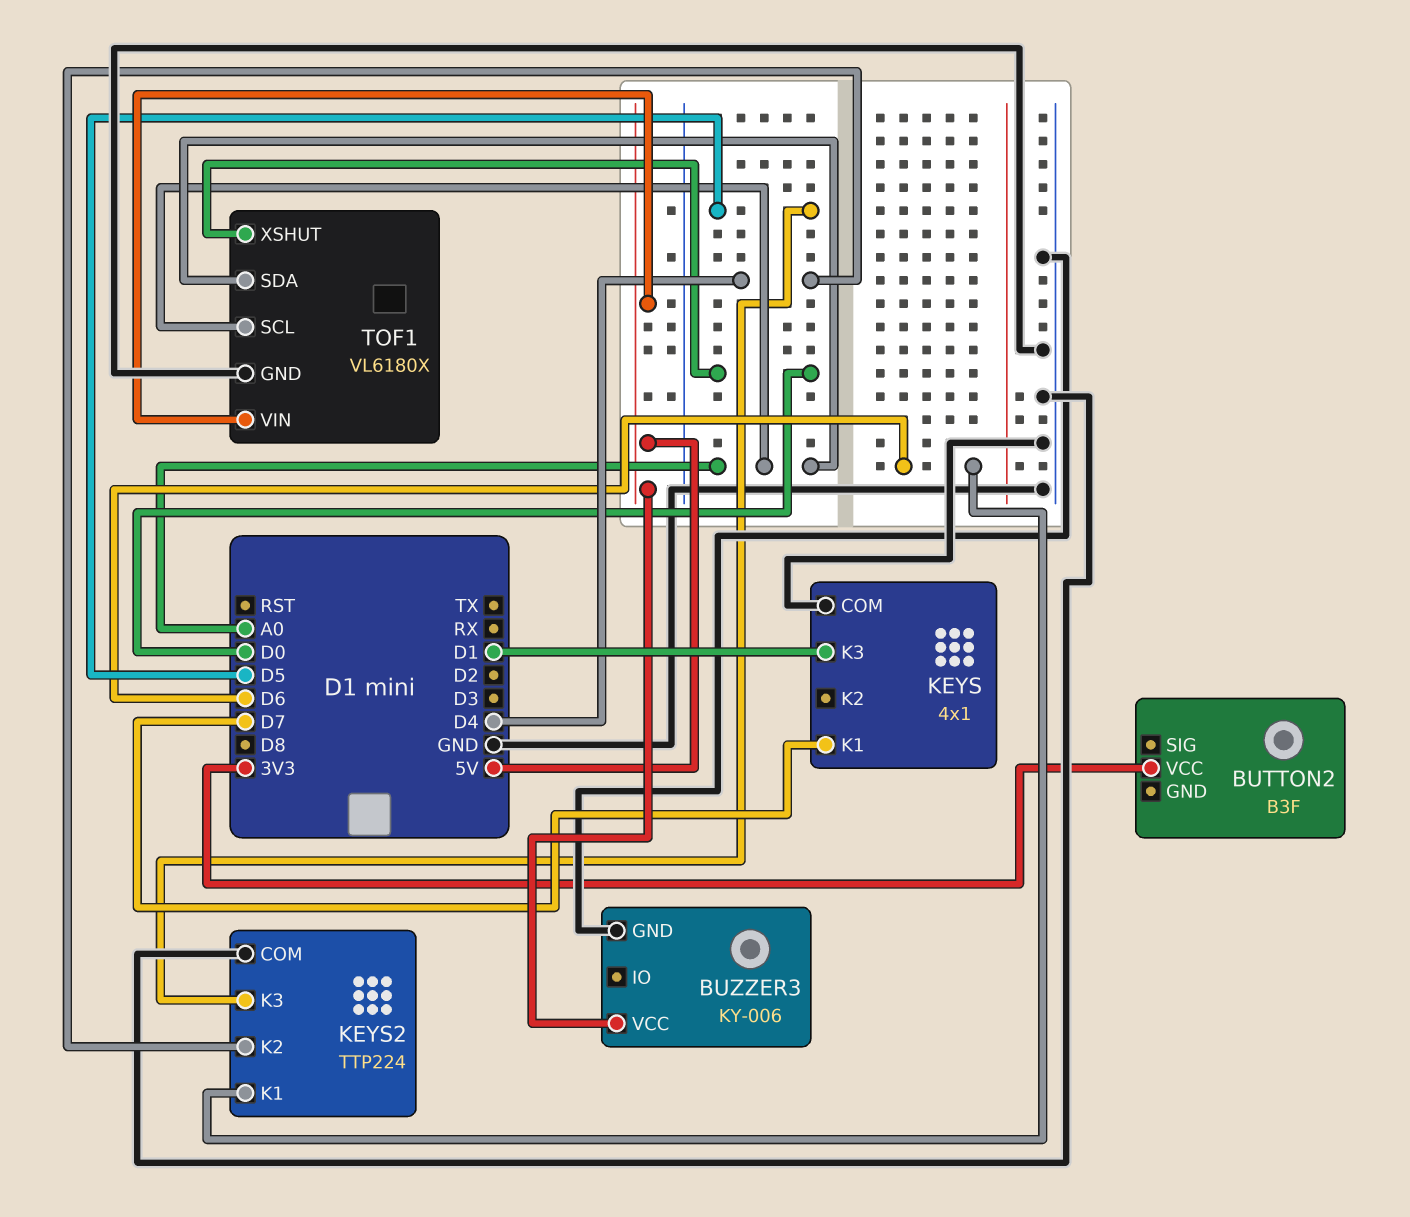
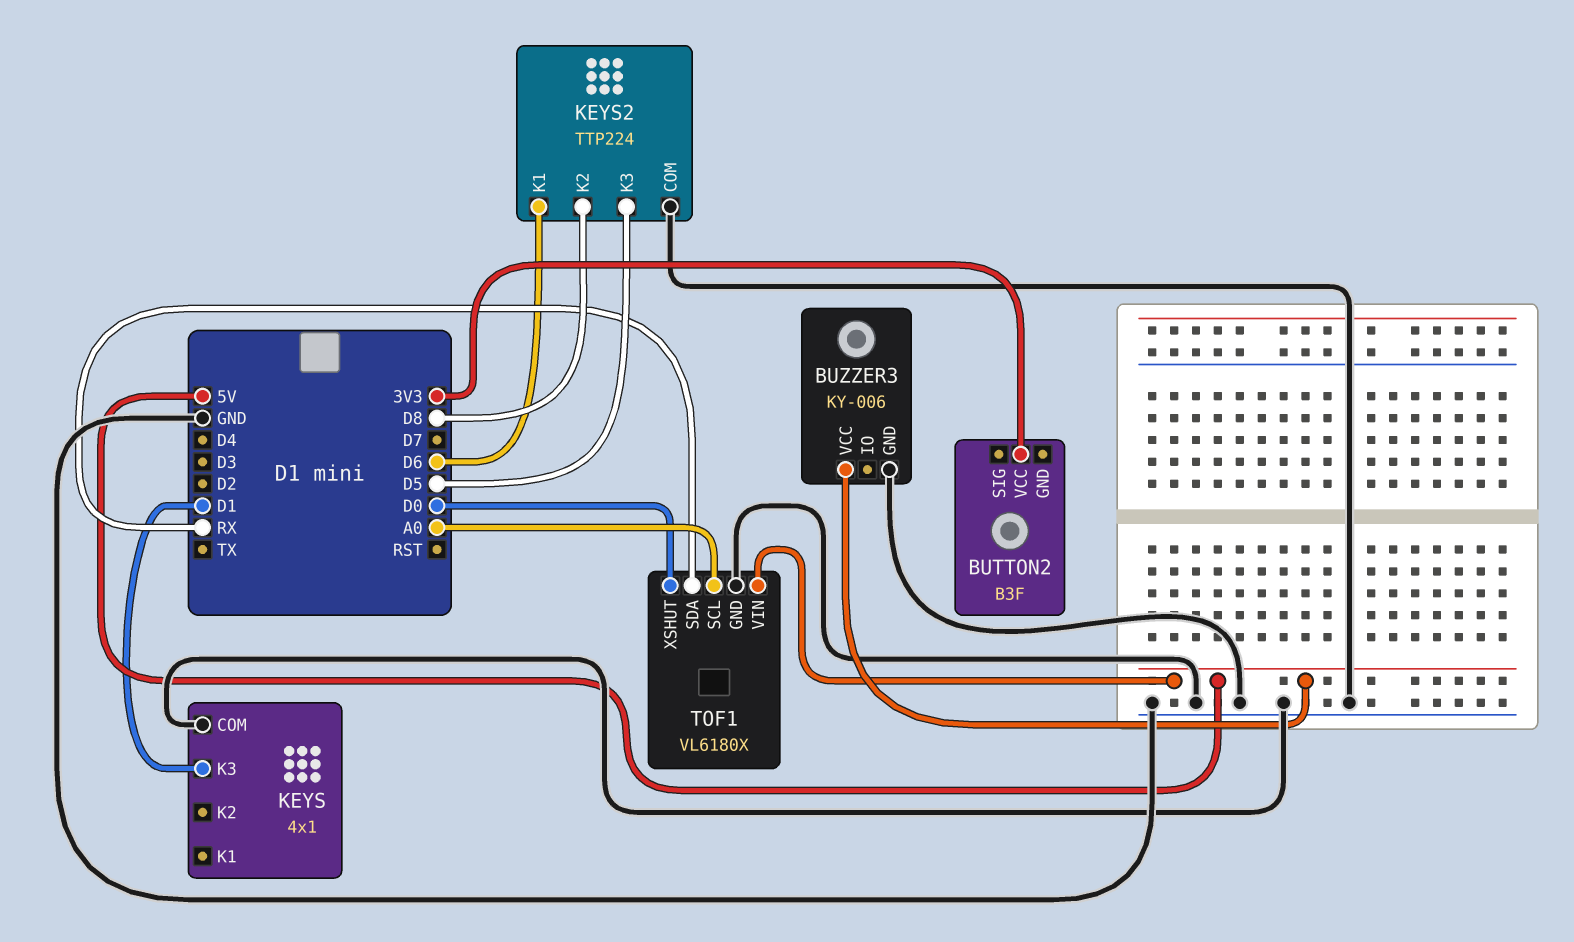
KEYS pin K1: D7 -> none
KEYS2 pin K2: D4 -> D8
TOF1 pin SDA: A0 -> RX

